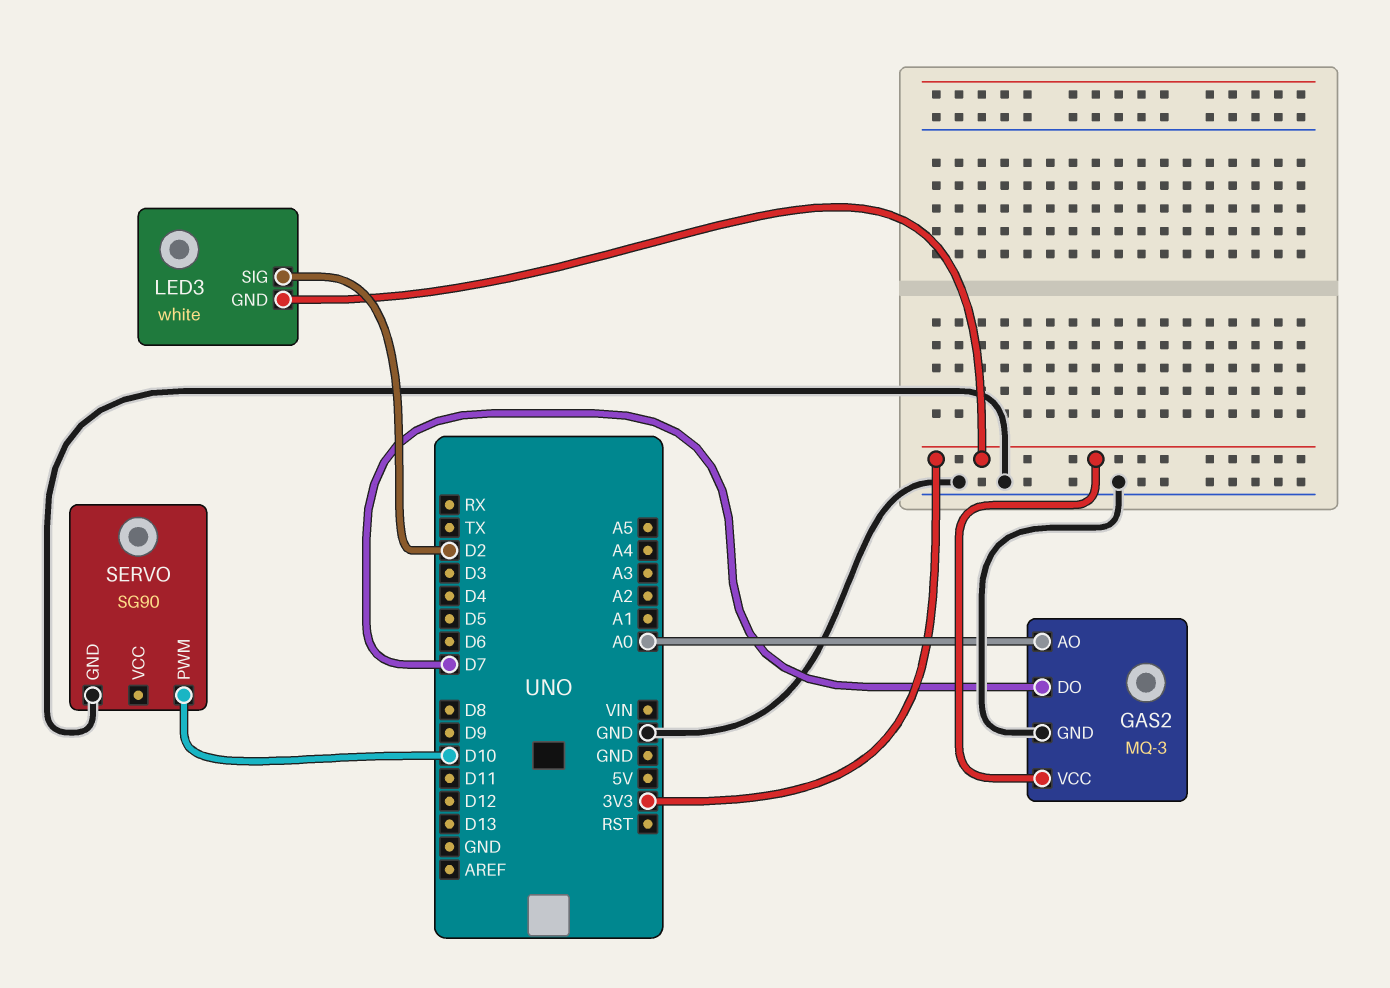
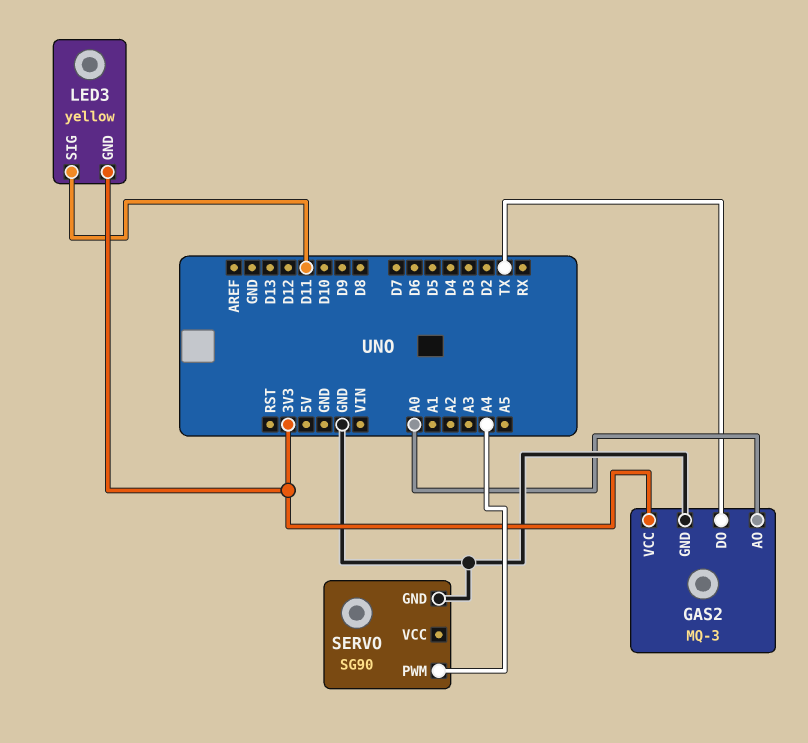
GAS2 pin DO: D7 -> TX
LED3: white -> yellow
LED3 pin SIG: D2 -> D11
SERVO pin PWM: D10 -> A4

